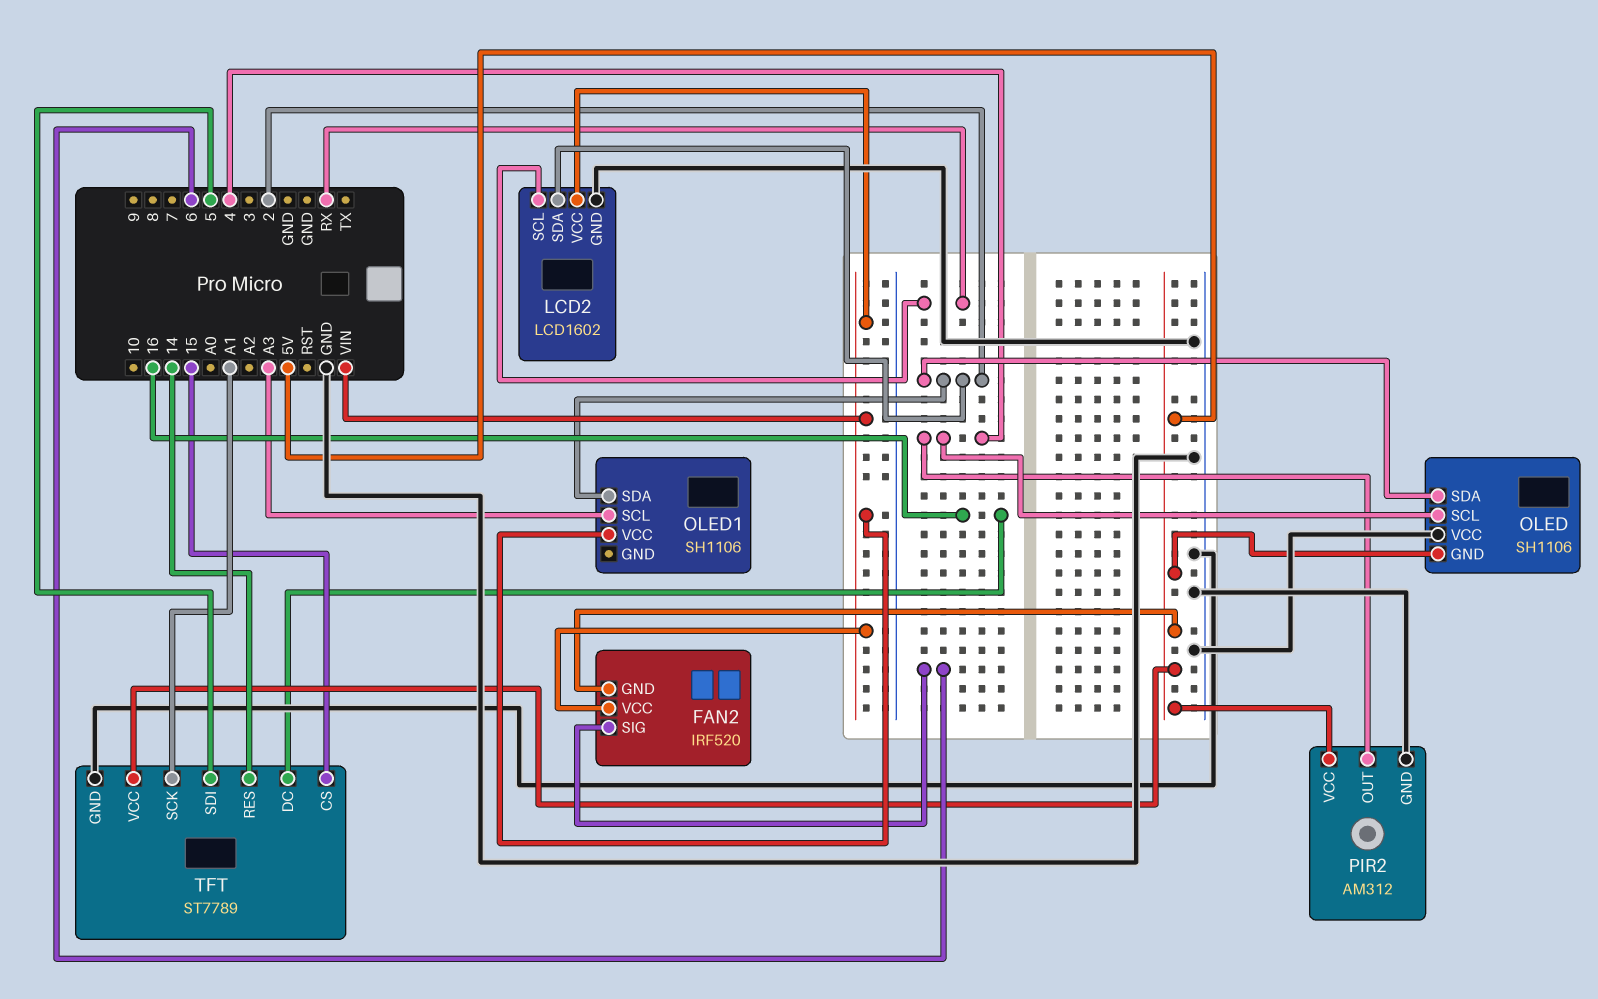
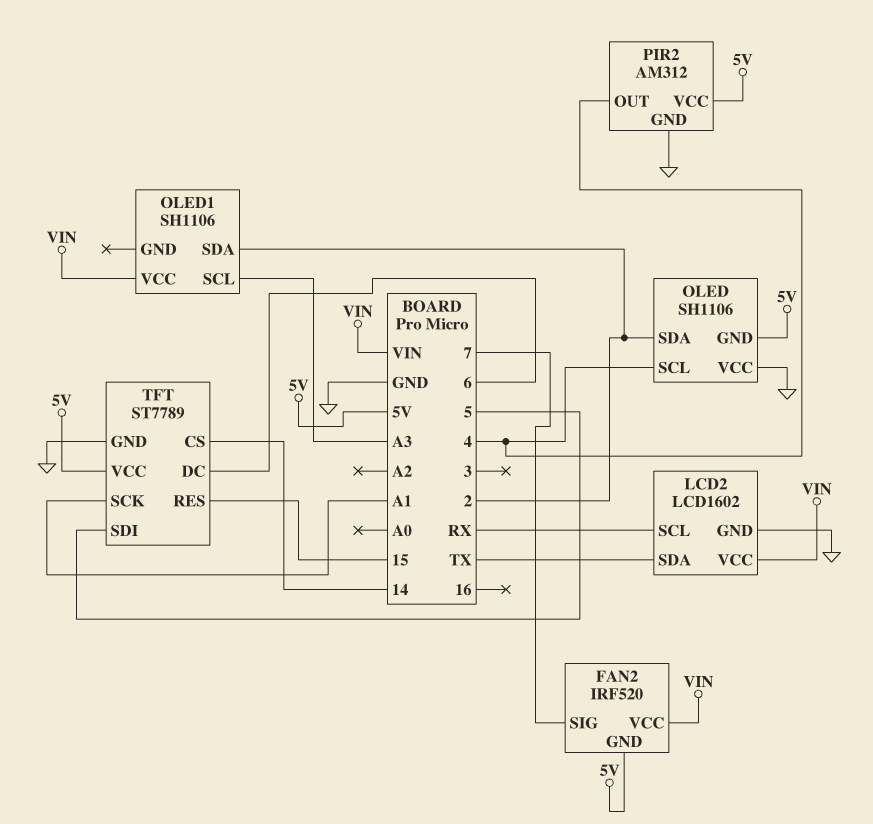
FAN2 pin SIG: 6 -> 7
LCD2 pin SDA: 2 -> TX
TFT pin CS: 15 -> 14
TFT pin DC: 16 -> 6
TFT pin RES: 14 -> 15

